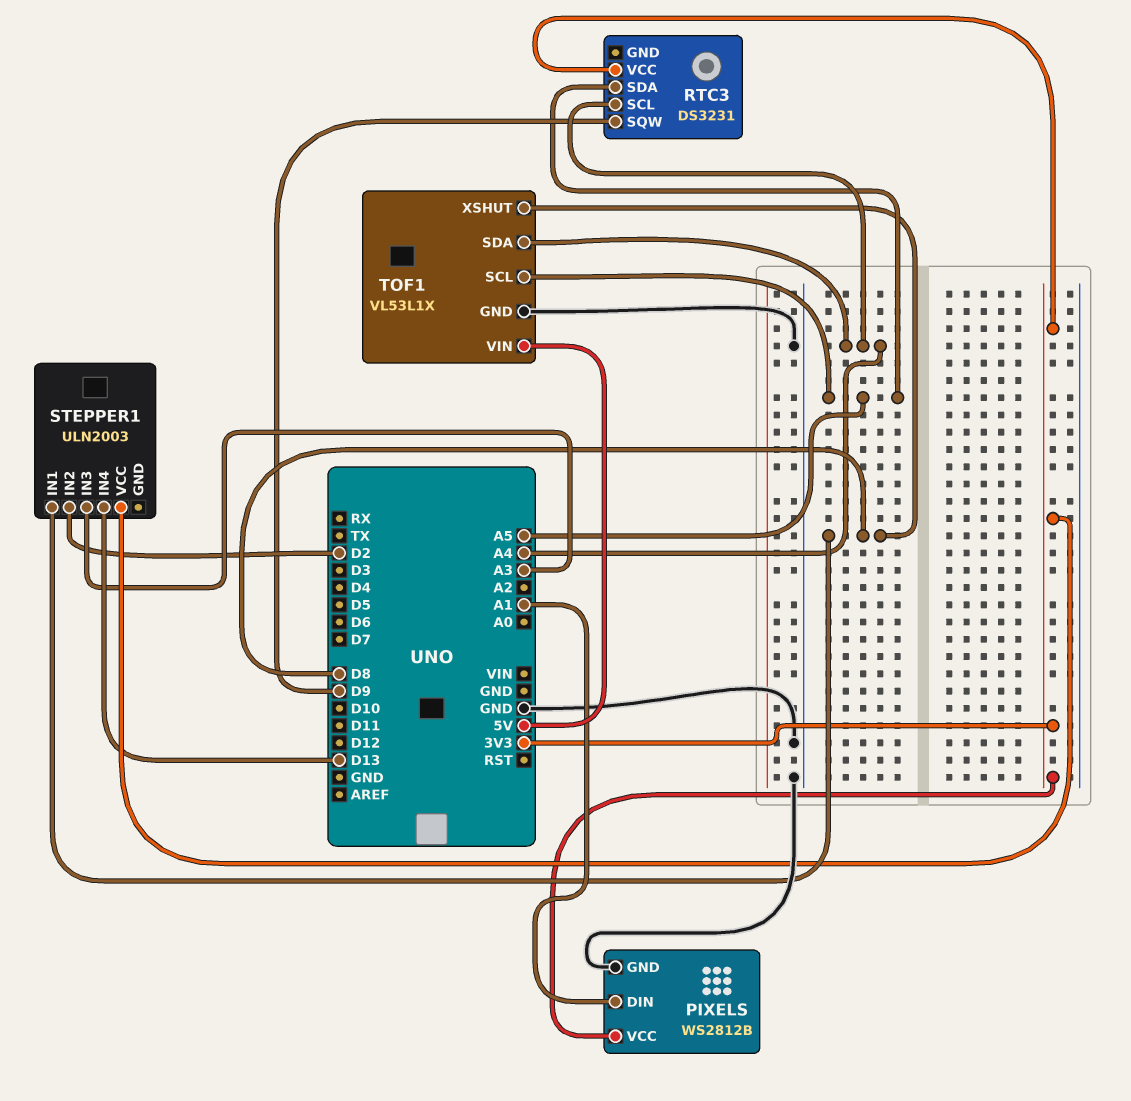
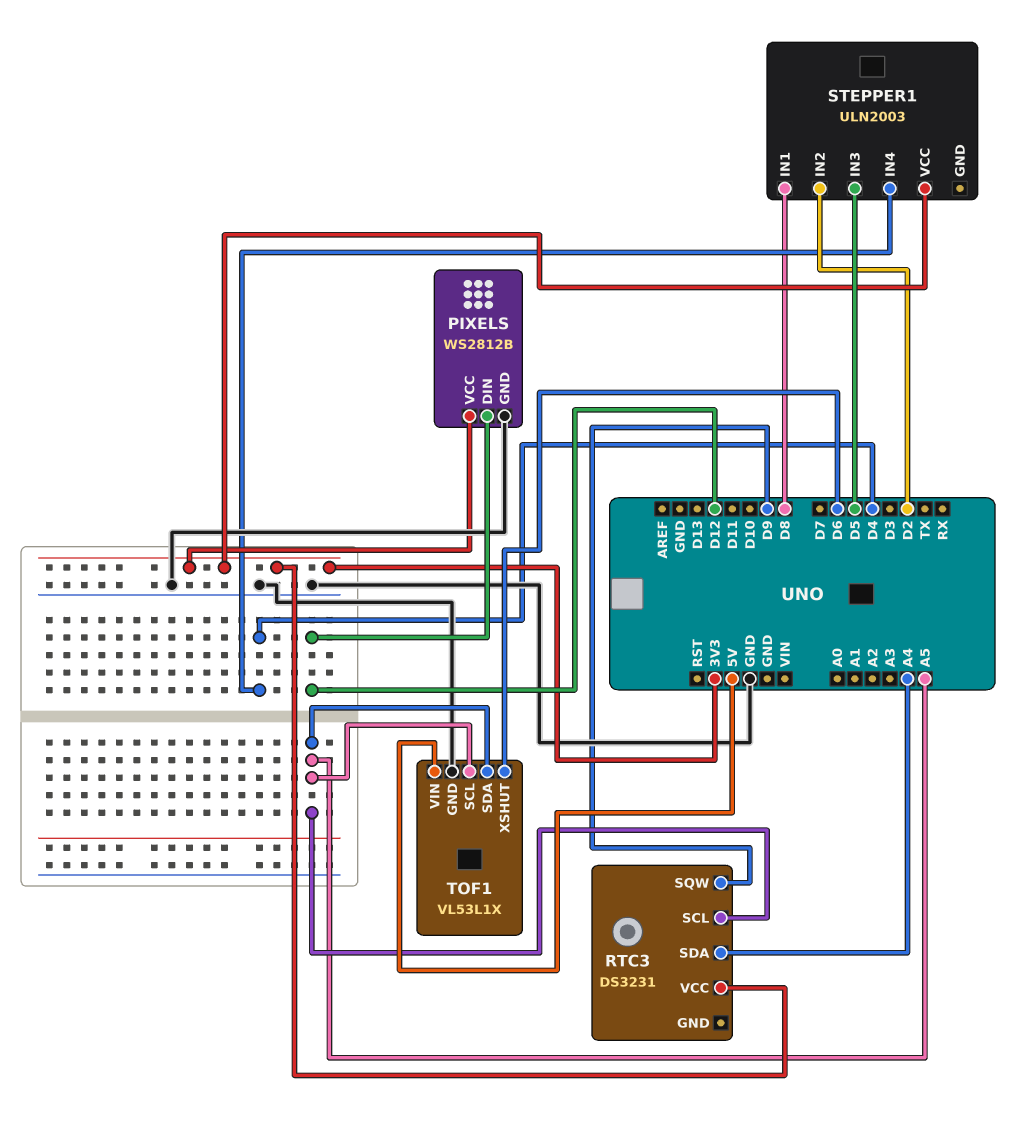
PIXELS pin DIN: A1 -> D12
RTC3 pin SCL: A4 -> A5
RTC3 pin SDA: A5 -> A4
STEPPER1 pin IN3: A3 -> D5
STEPPER1 pin IN4: D13 -> D4
TOF1 pin SDA: A4 -> A5
TOF1 pin XSHUT: D8 -> D6

